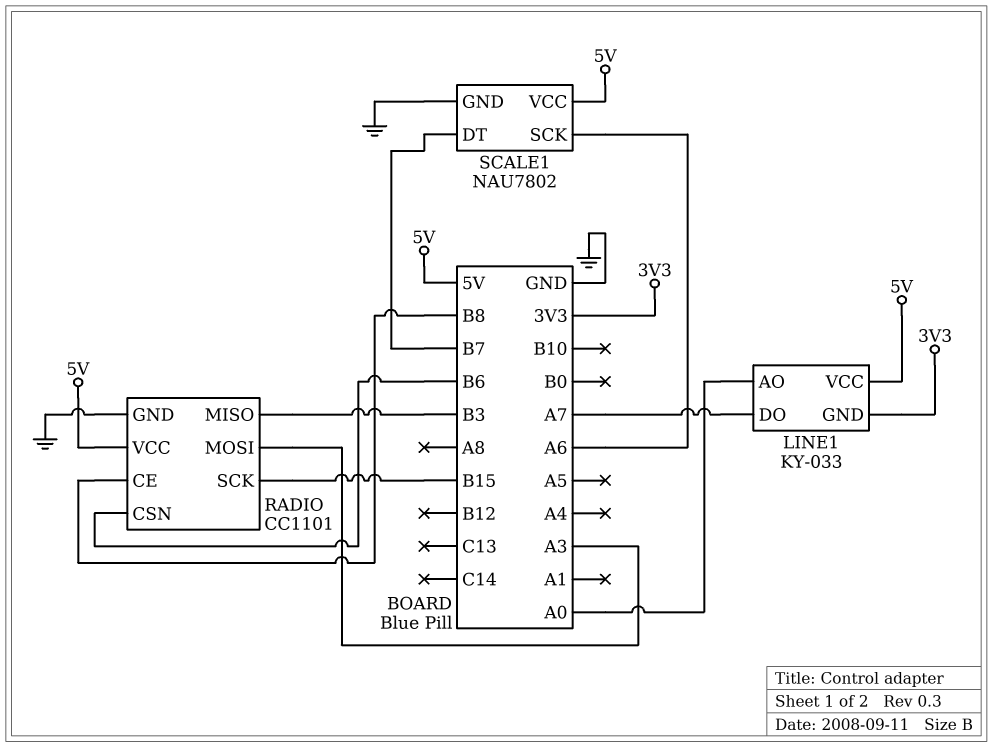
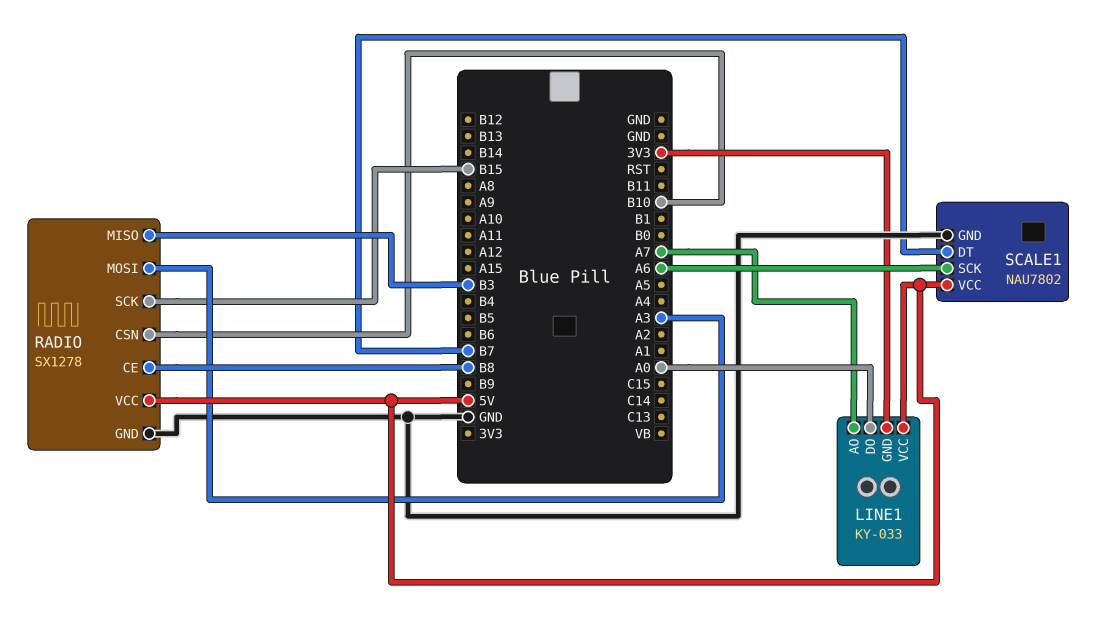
LINE1 pin AO: A0 -> A7
LINE1 pin DO: A7 -> A0
RADIO: CC1101 -> SX1278
RADIO pin CSN: B6 -> B10

